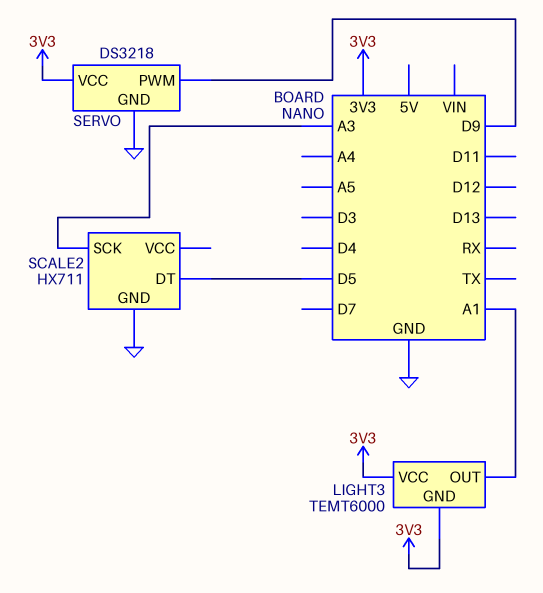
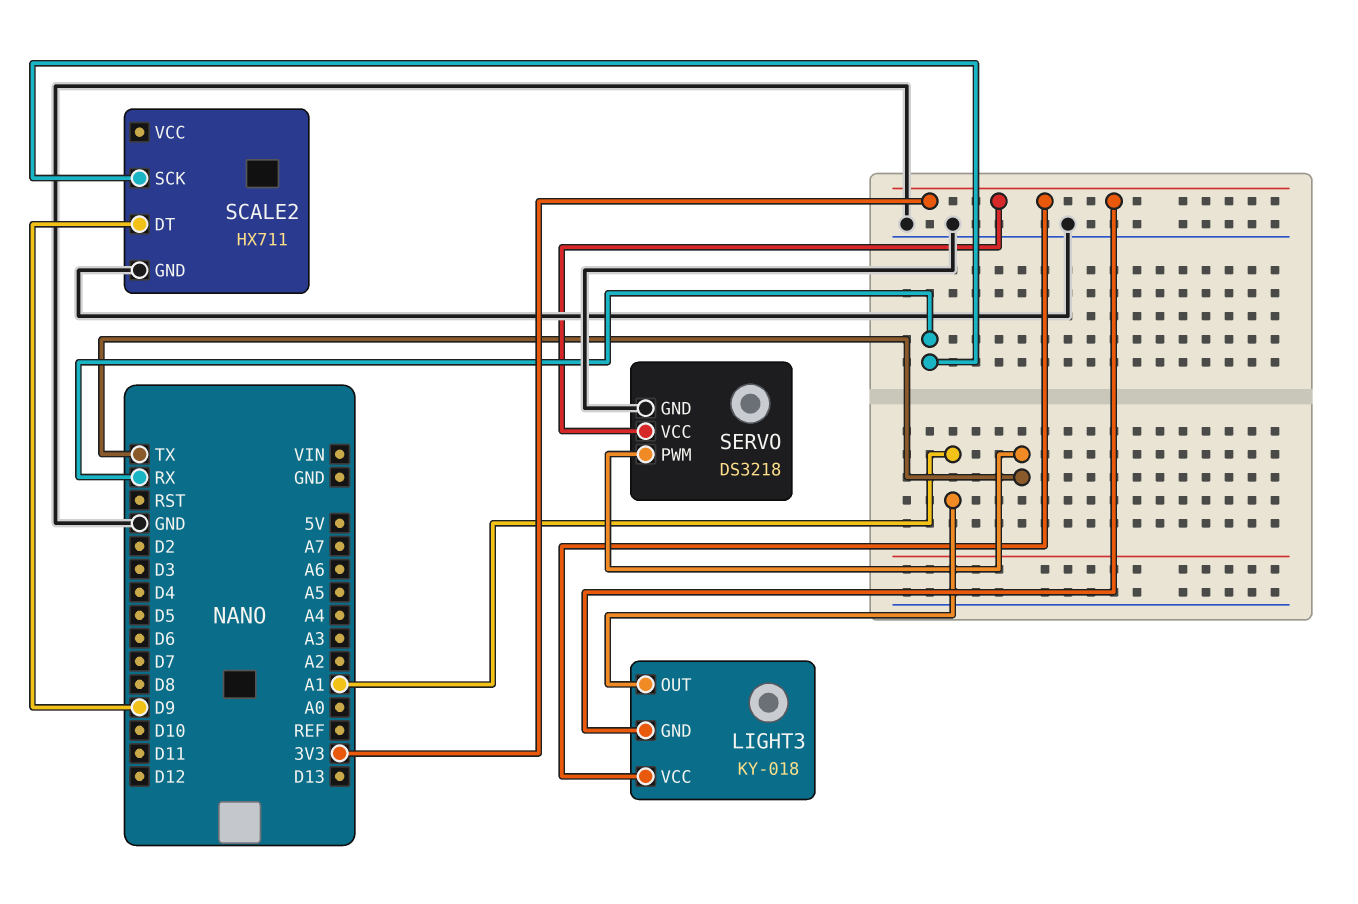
LIGHT3: TEMT6000 -> KY-018
SCALE2 pin DT: D5 -> D9
SCALE2 pin SCK: A3 -> RX
SERVO pin PWM: D9 -> TX

